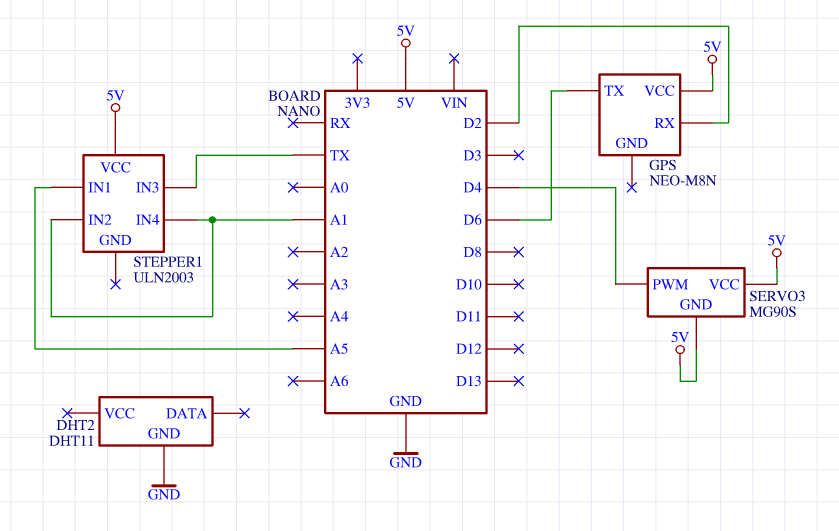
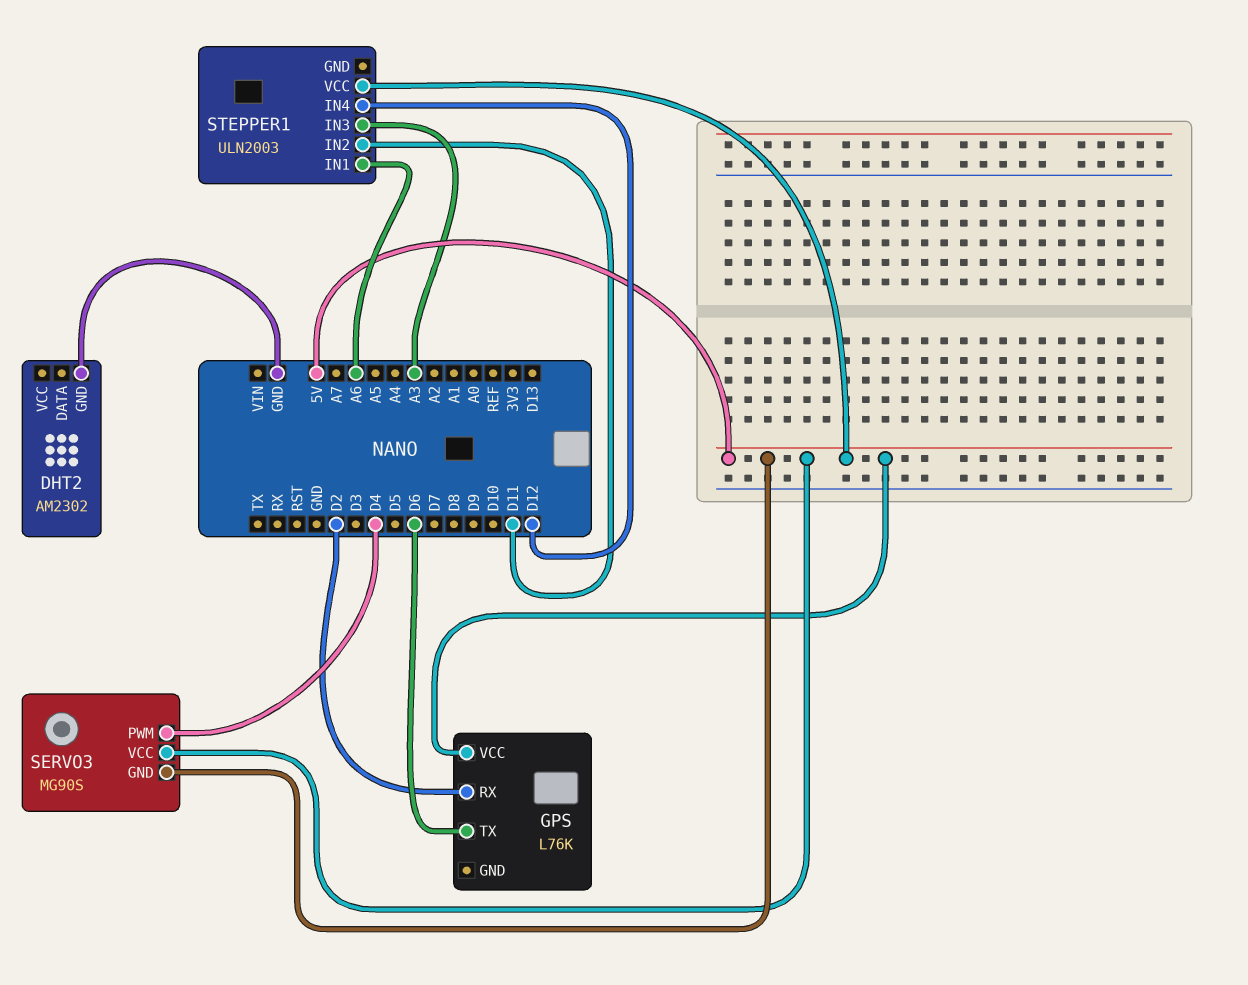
DHT2: DHT11 -> AM2302
GPS: NEO-M8N -> L76K
STEPPER1 pin IN1: A5 -> A6
STEPPER1 pin IN2: A1 -> D11
STEPPER1 pin IN3: TX -> A3
STEPPER1 pin IN4: A1 -> D12

